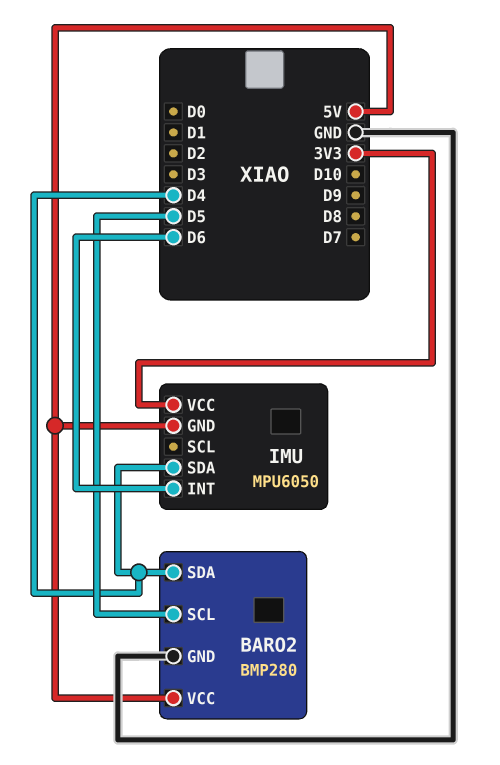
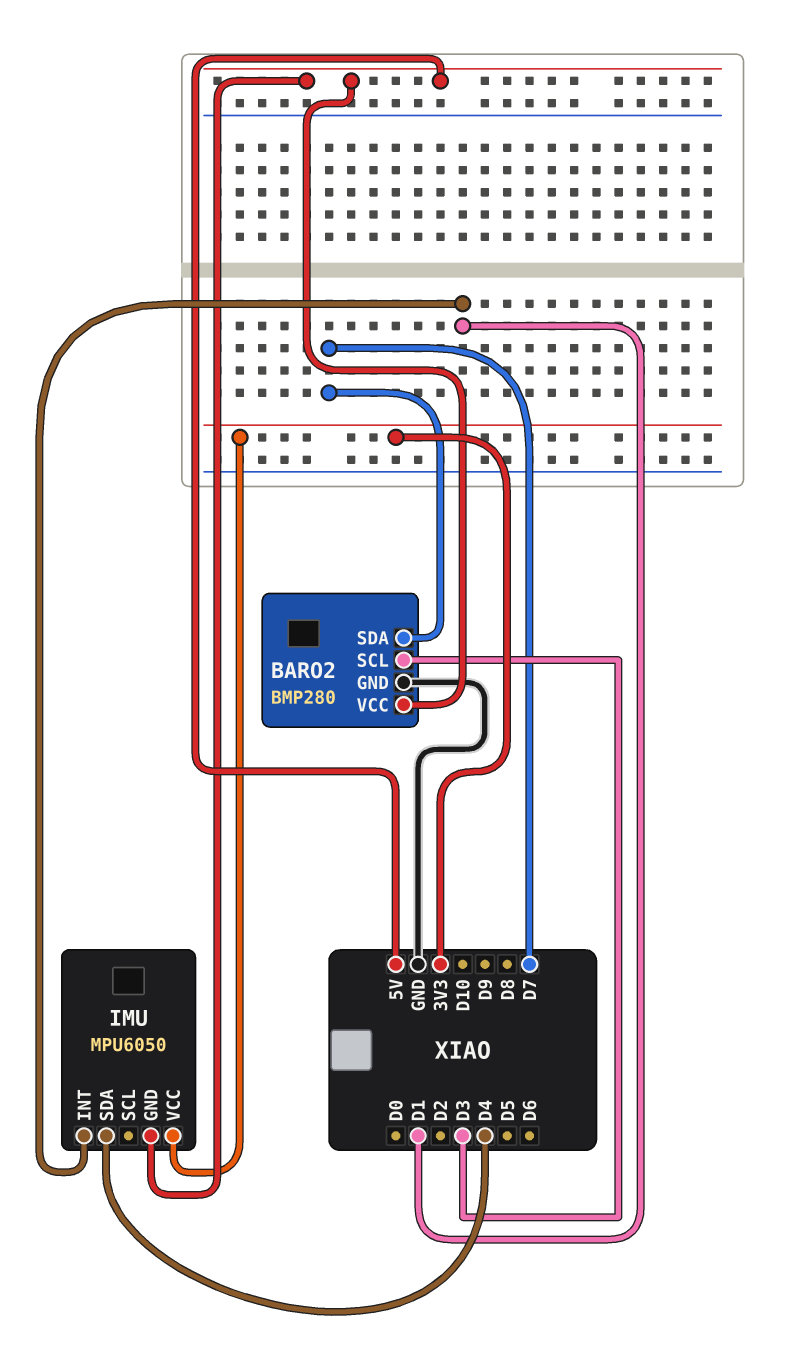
BARO2 pin SCL: D5 -> D3
BARO2 pin SDA: D4 -> D7
IMU pin INT: D6 -> D1

